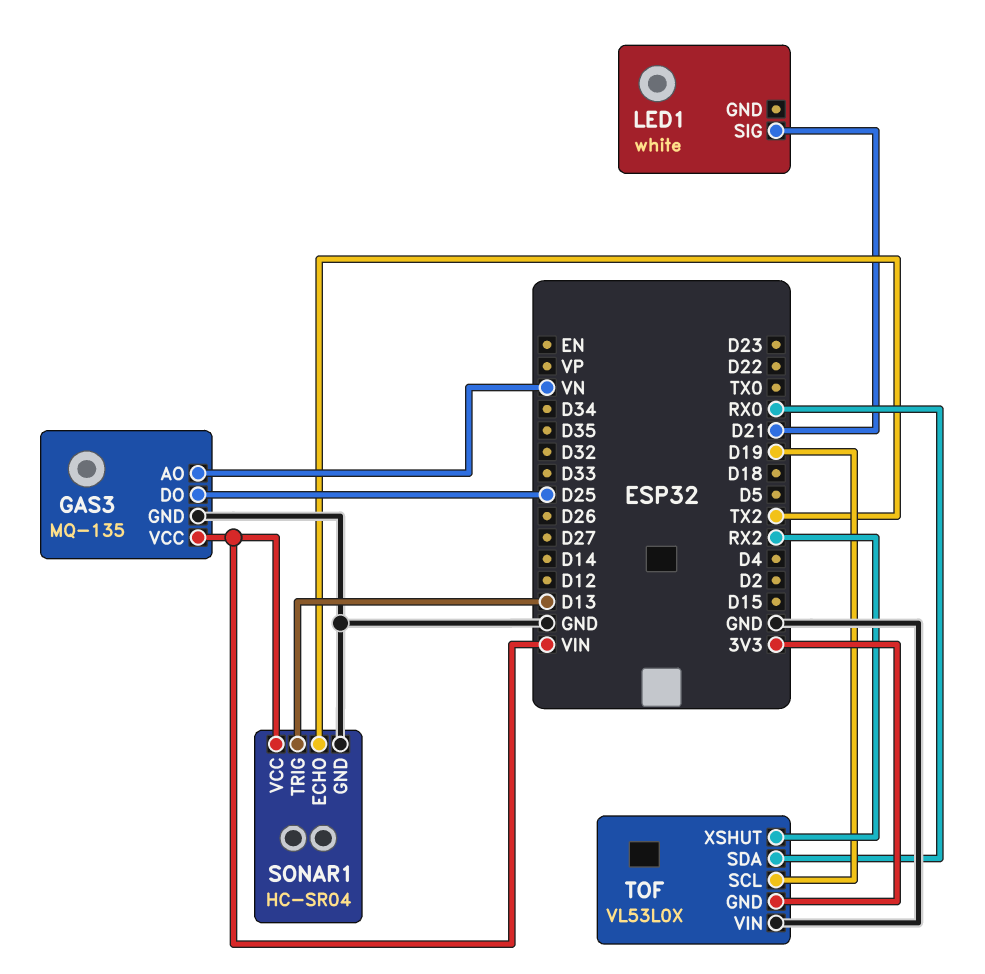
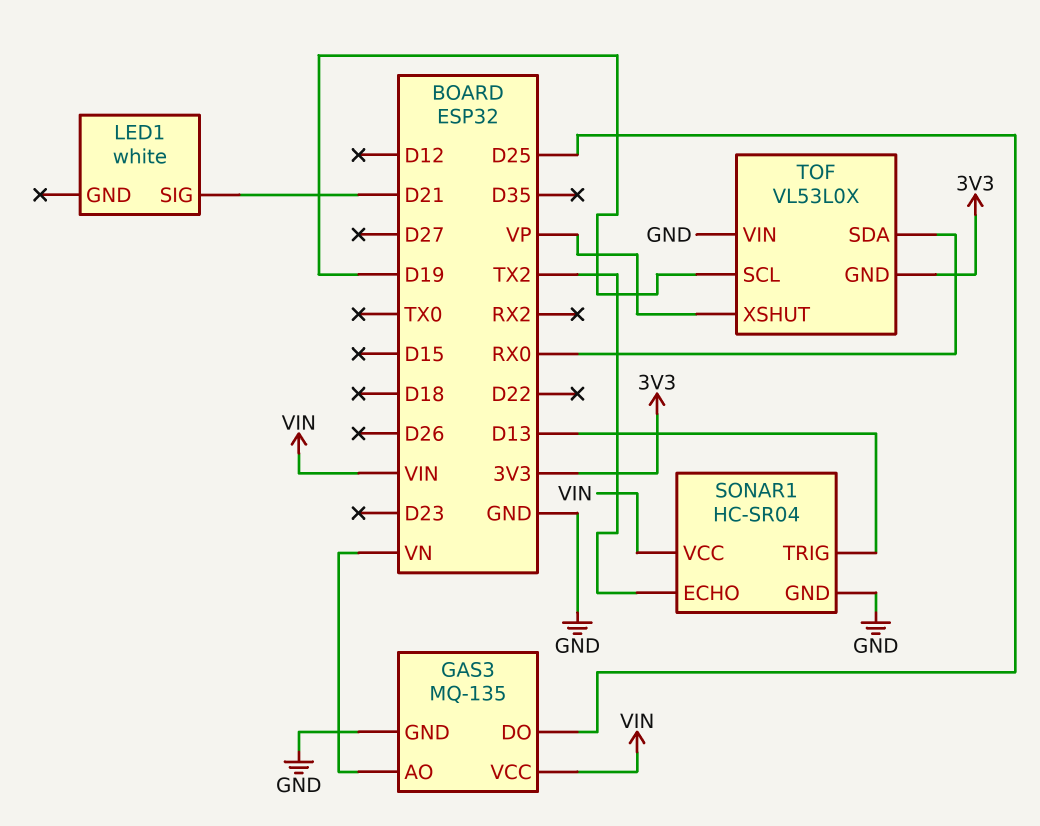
TOF pin XSHUT: RX2 -> VP

